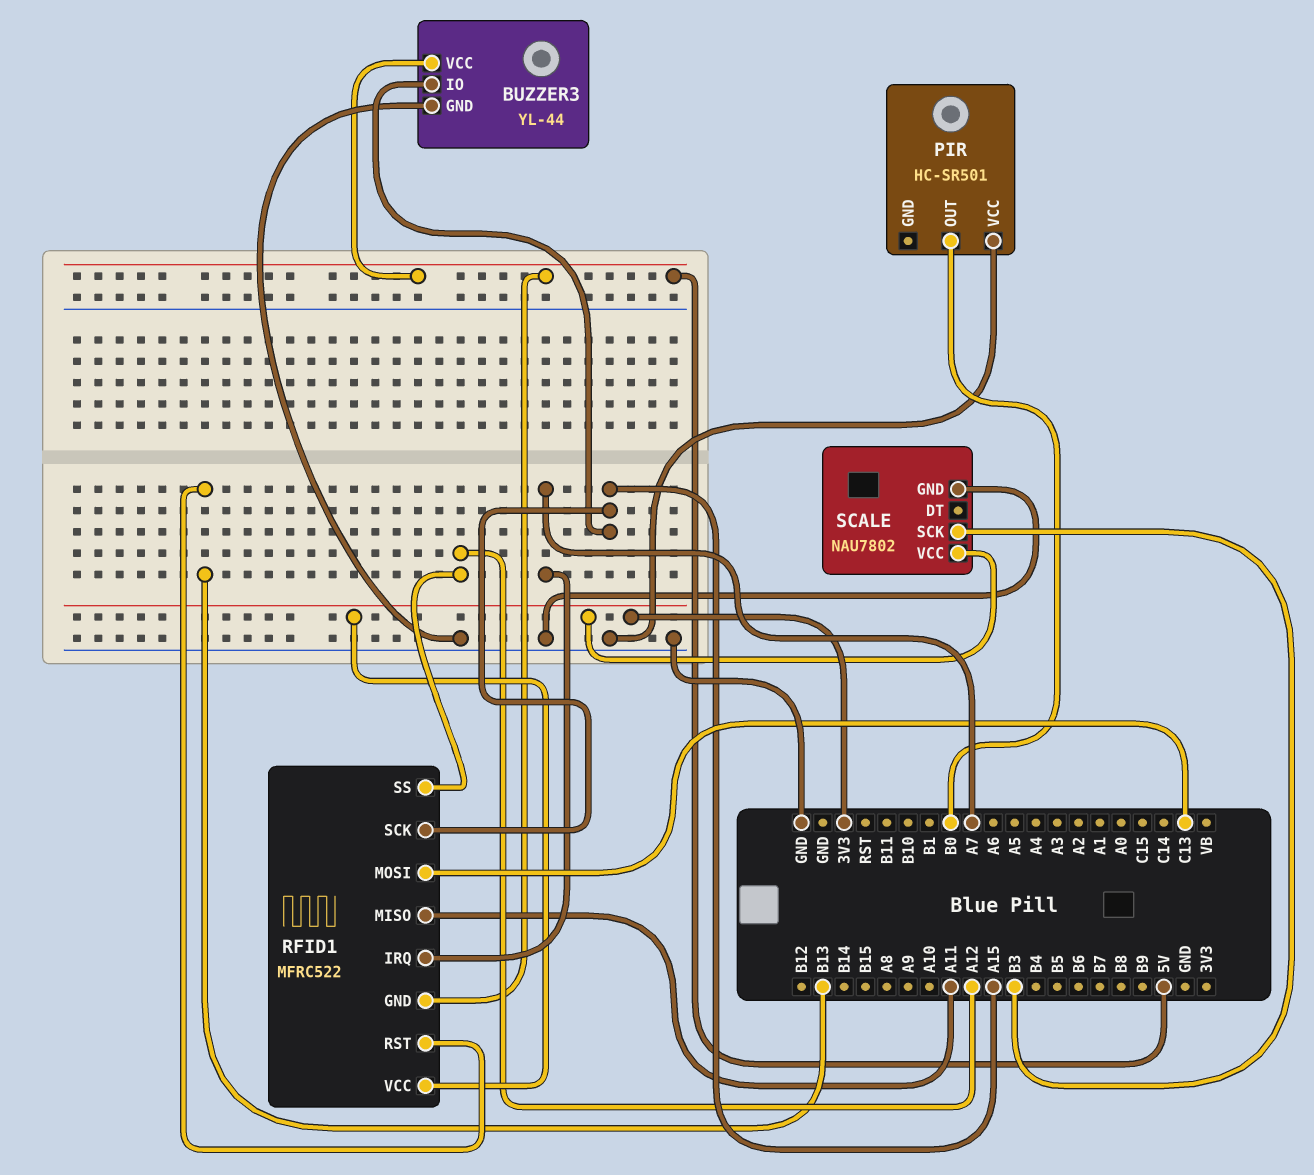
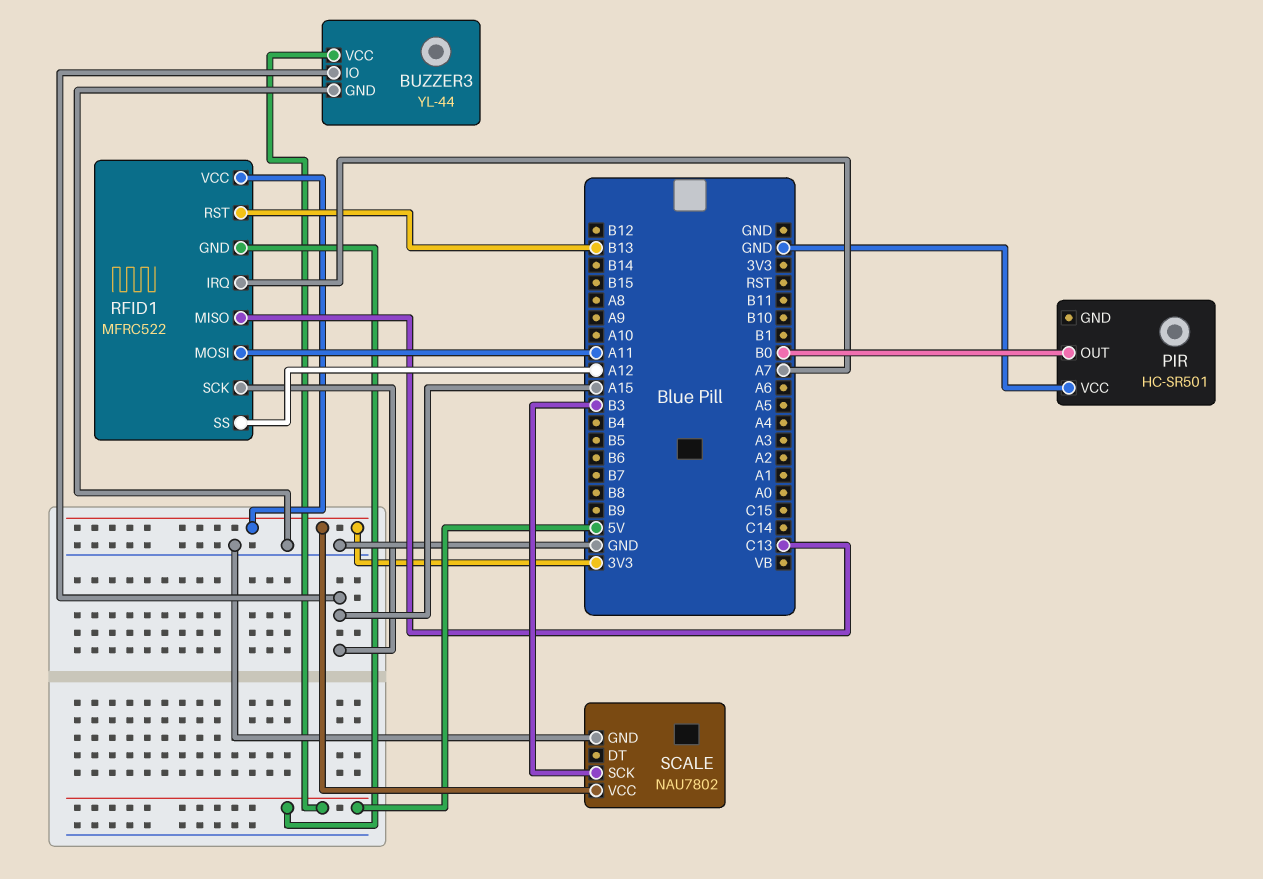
RFID1 pin MISO: A11 -> C13
RFID1 pin MOSI: C13 -> A11

